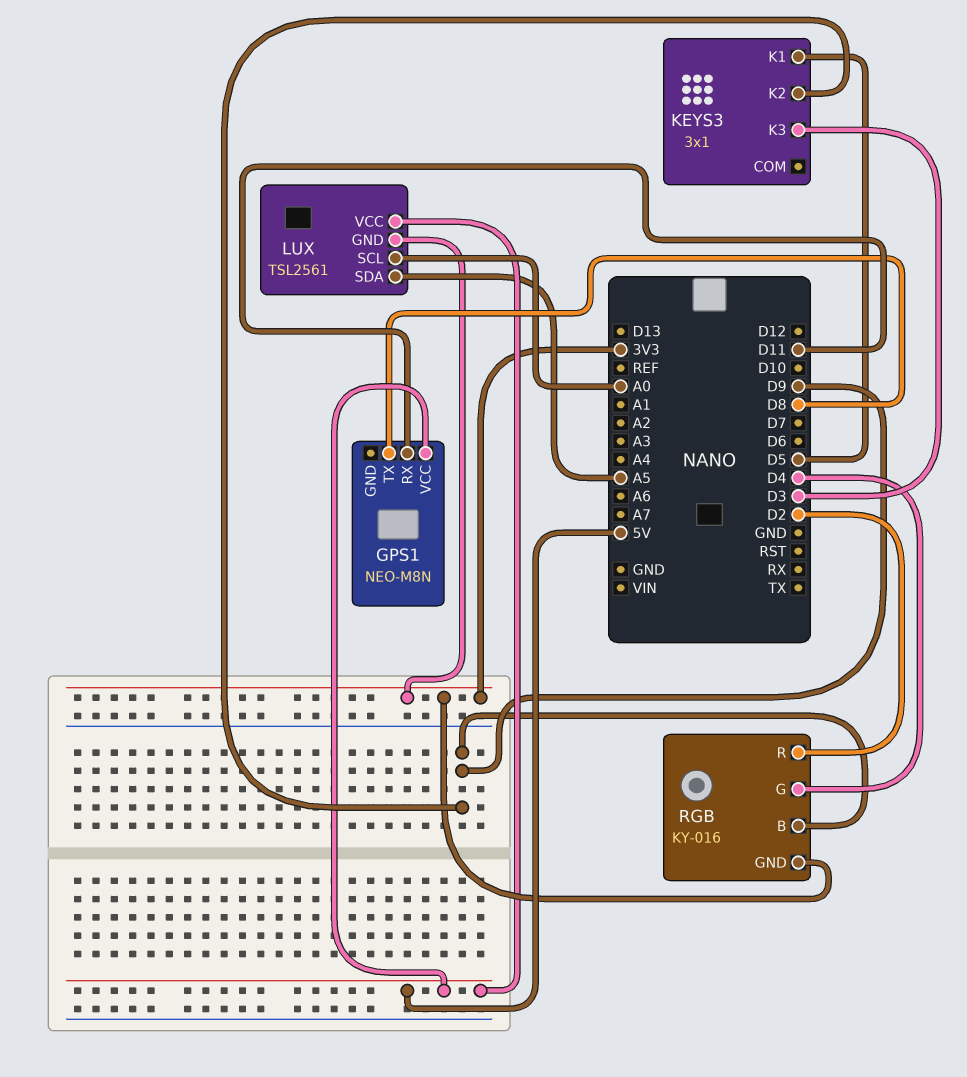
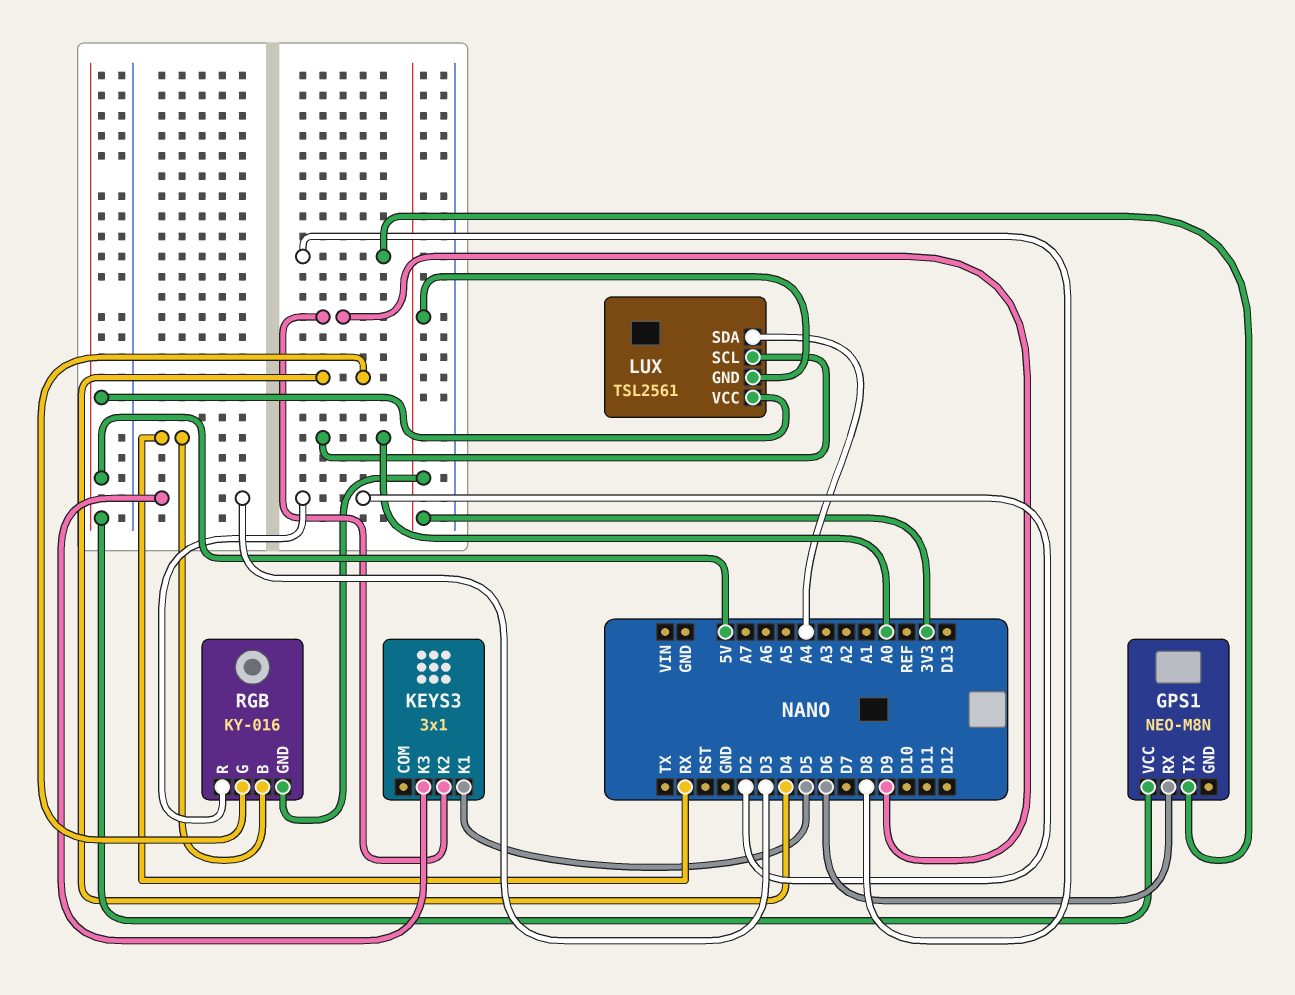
GPS1 pin RX: D11 -> D6
LUX pin SDA: A5 -> A4
RGB pin B: D9 -> RX

